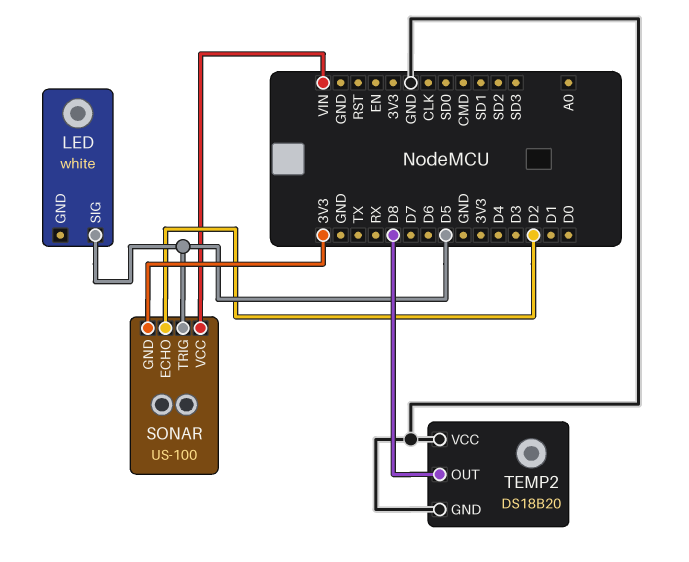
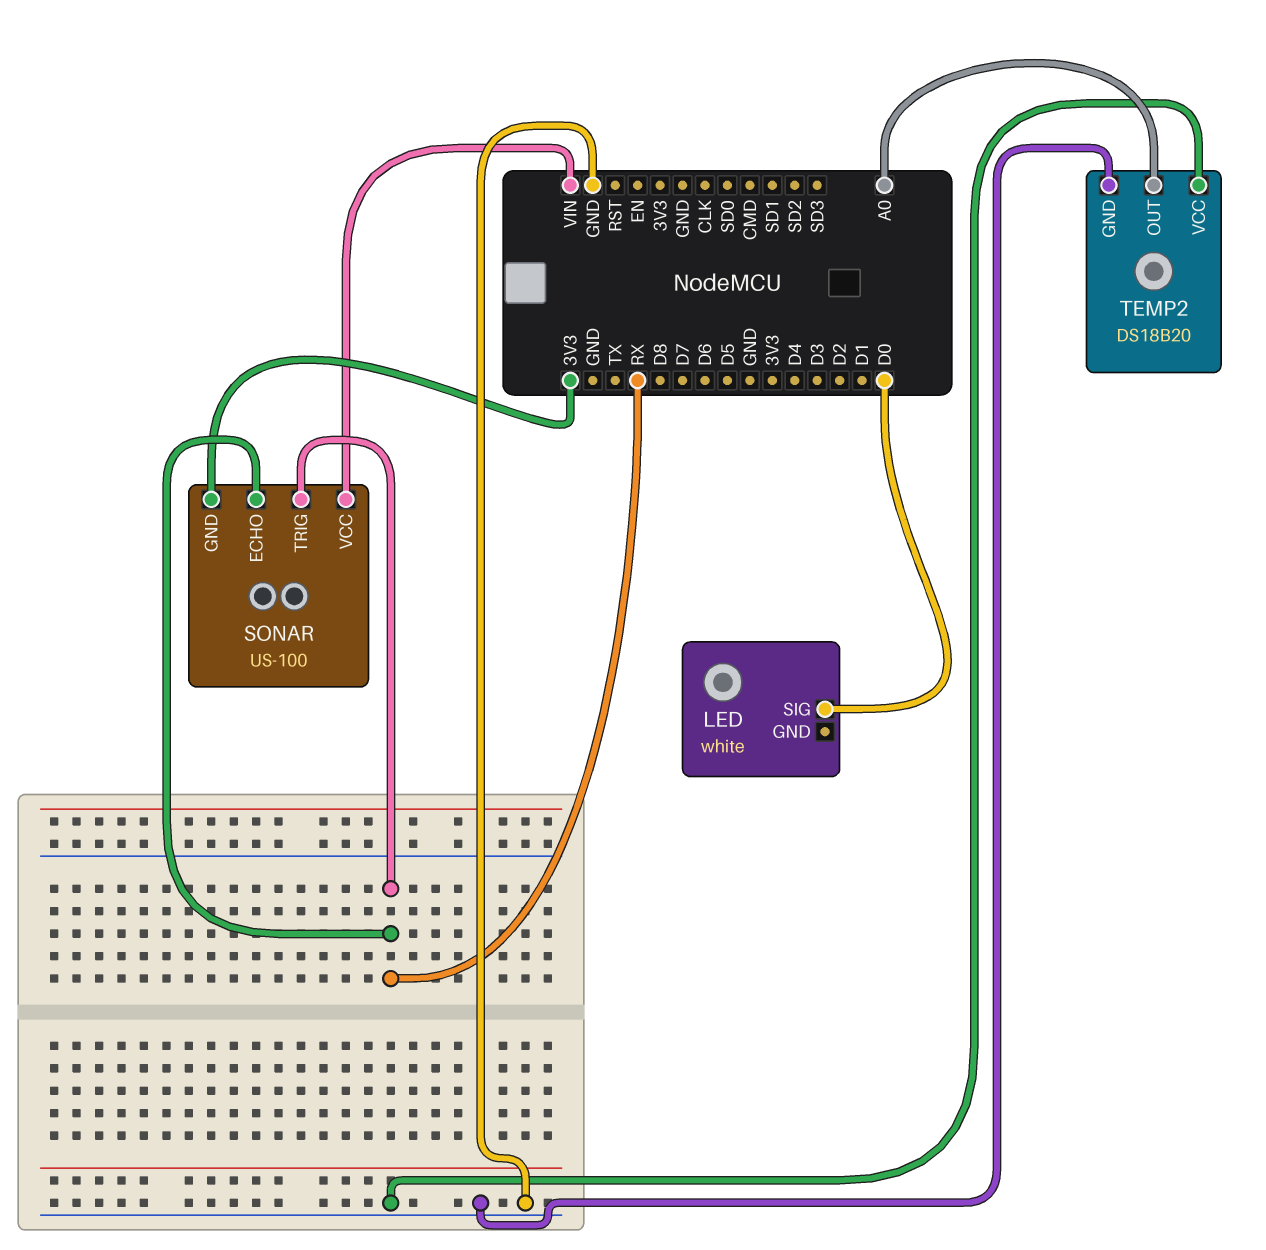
LED pin SIG: D5 -> D0
SONAR pin ECHO: D2 -> RX
SONAR pin TRIG: D5 -> RX
TEMP2 pin OUT: D8 -> A0

